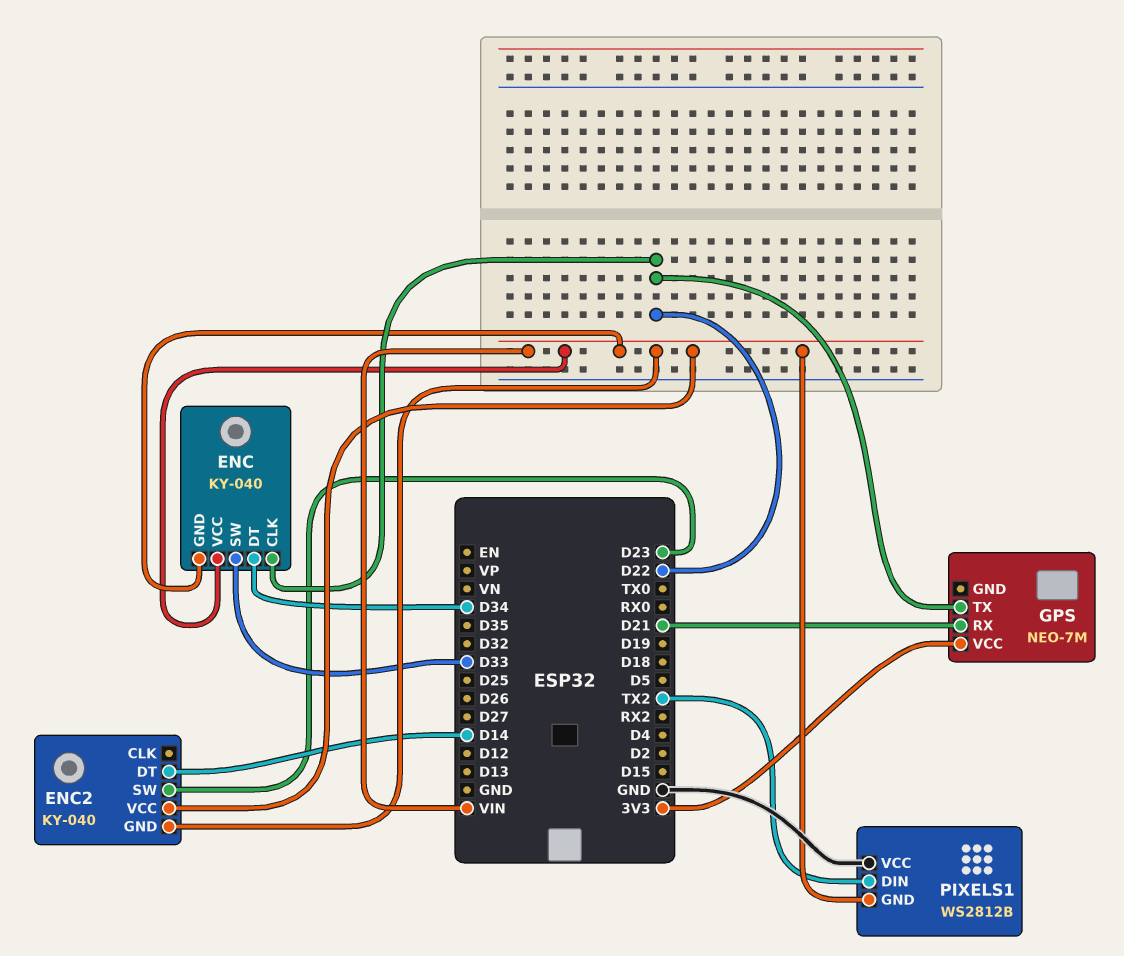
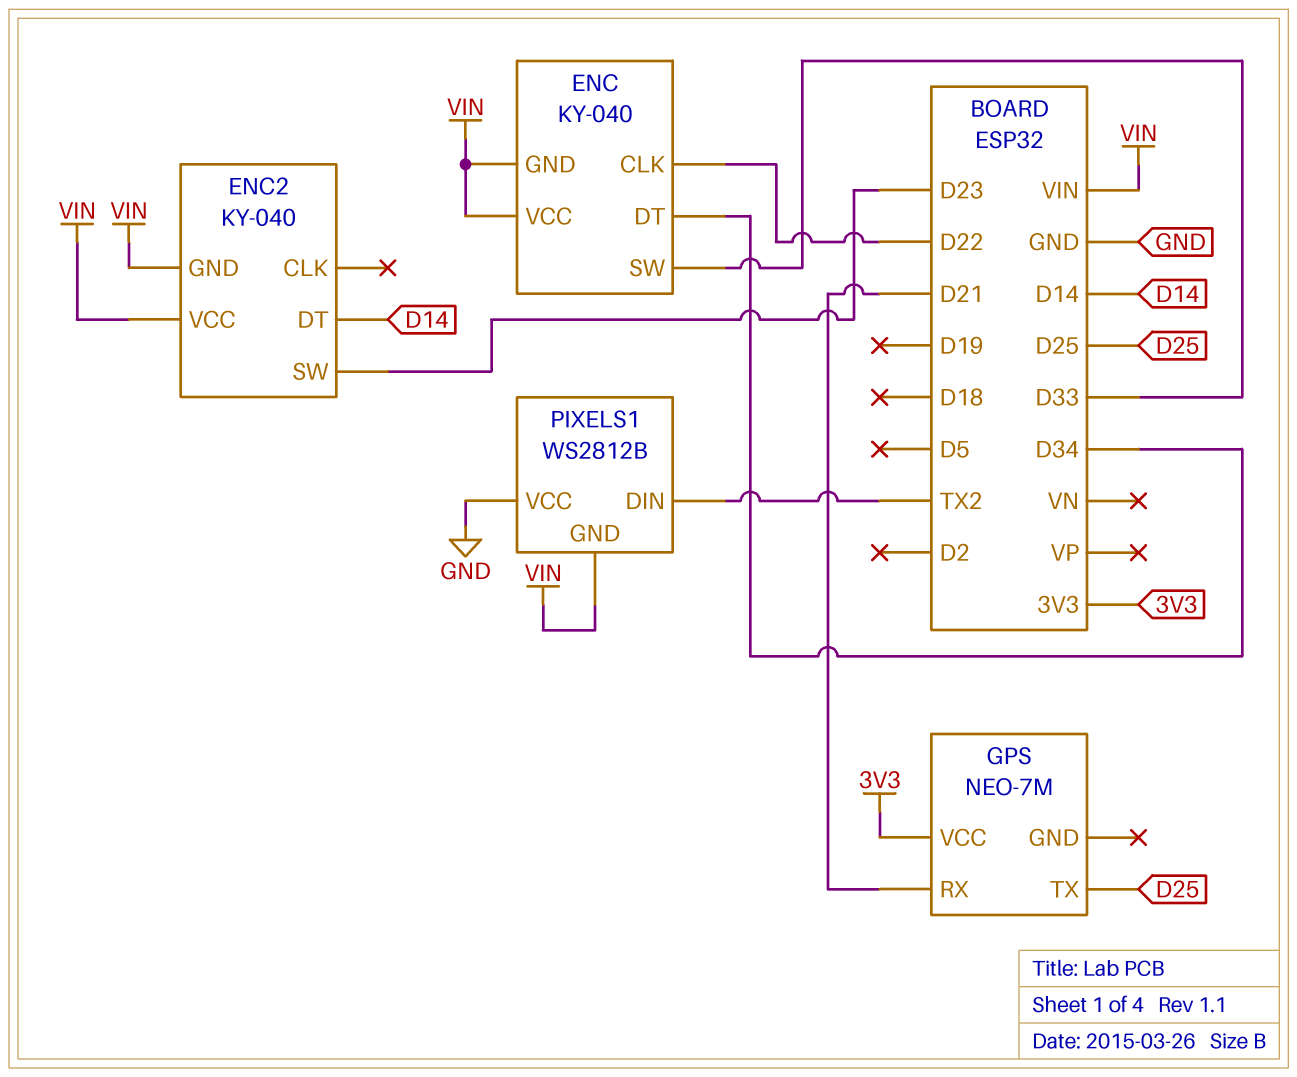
GPS pin TX: D22 -> D25

